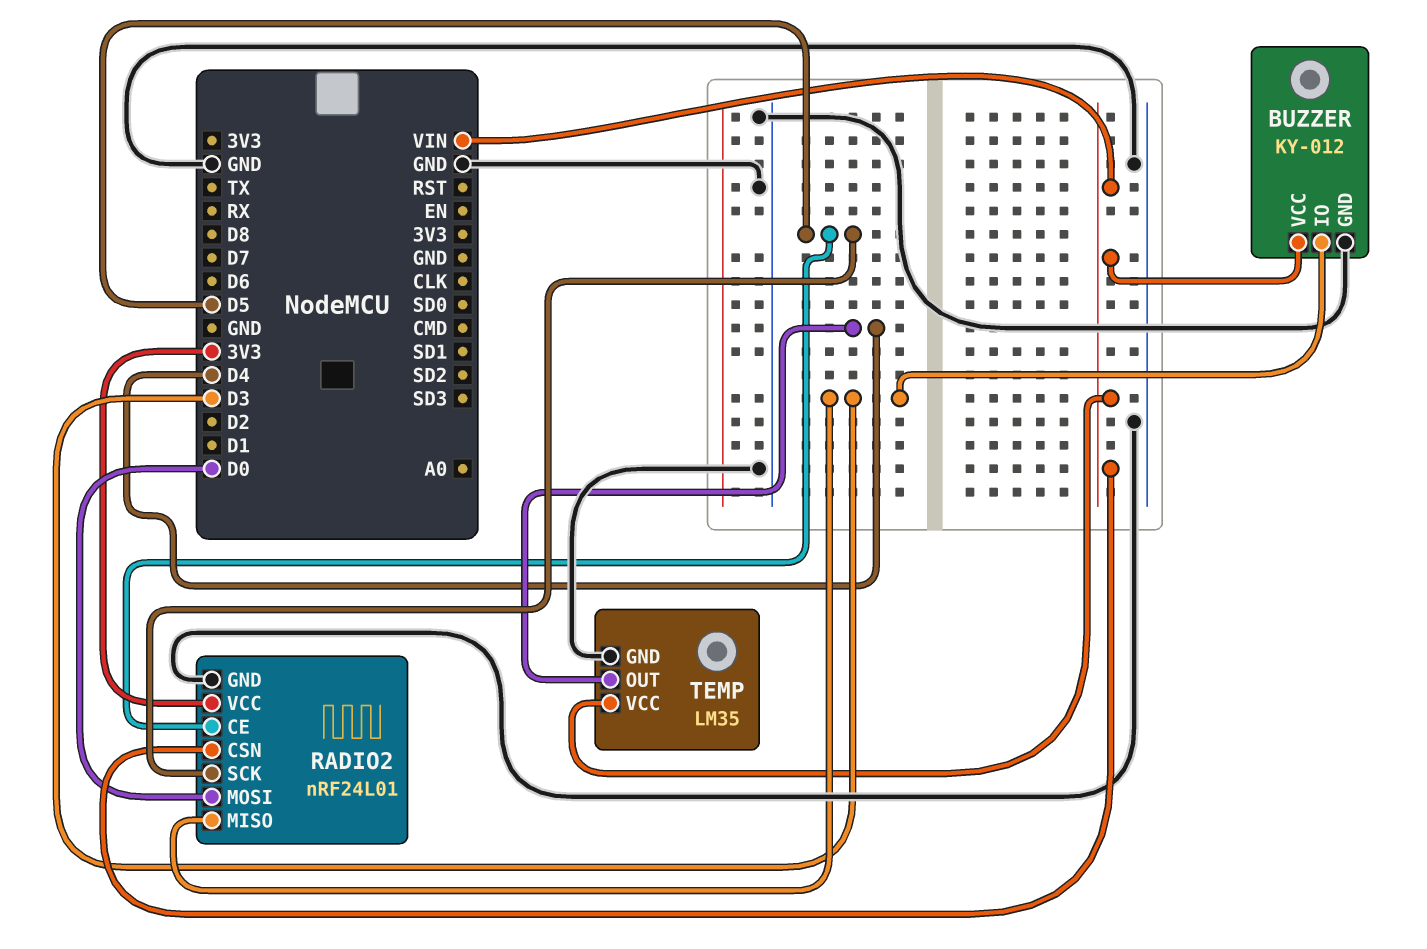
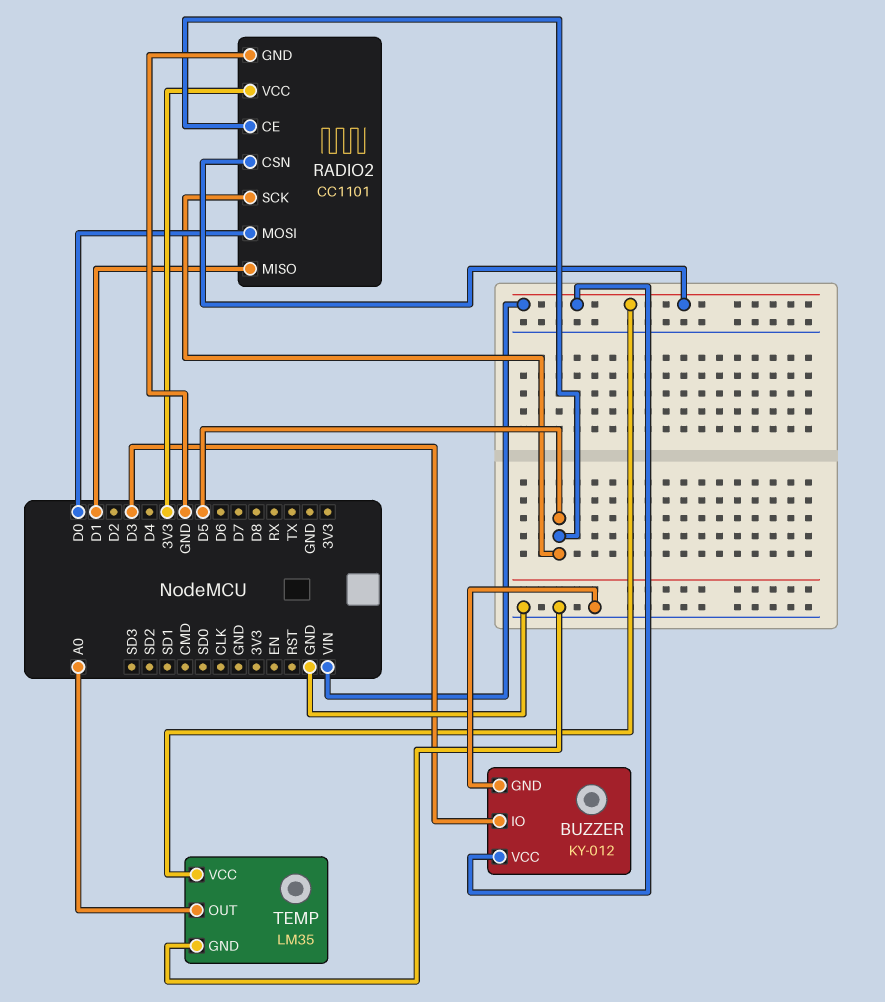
RADIO2: nRF24L01 -> CC1101
RADIO2 pin MISO: D3 -> D1
TEMP pin OUT: D4 -> A0

